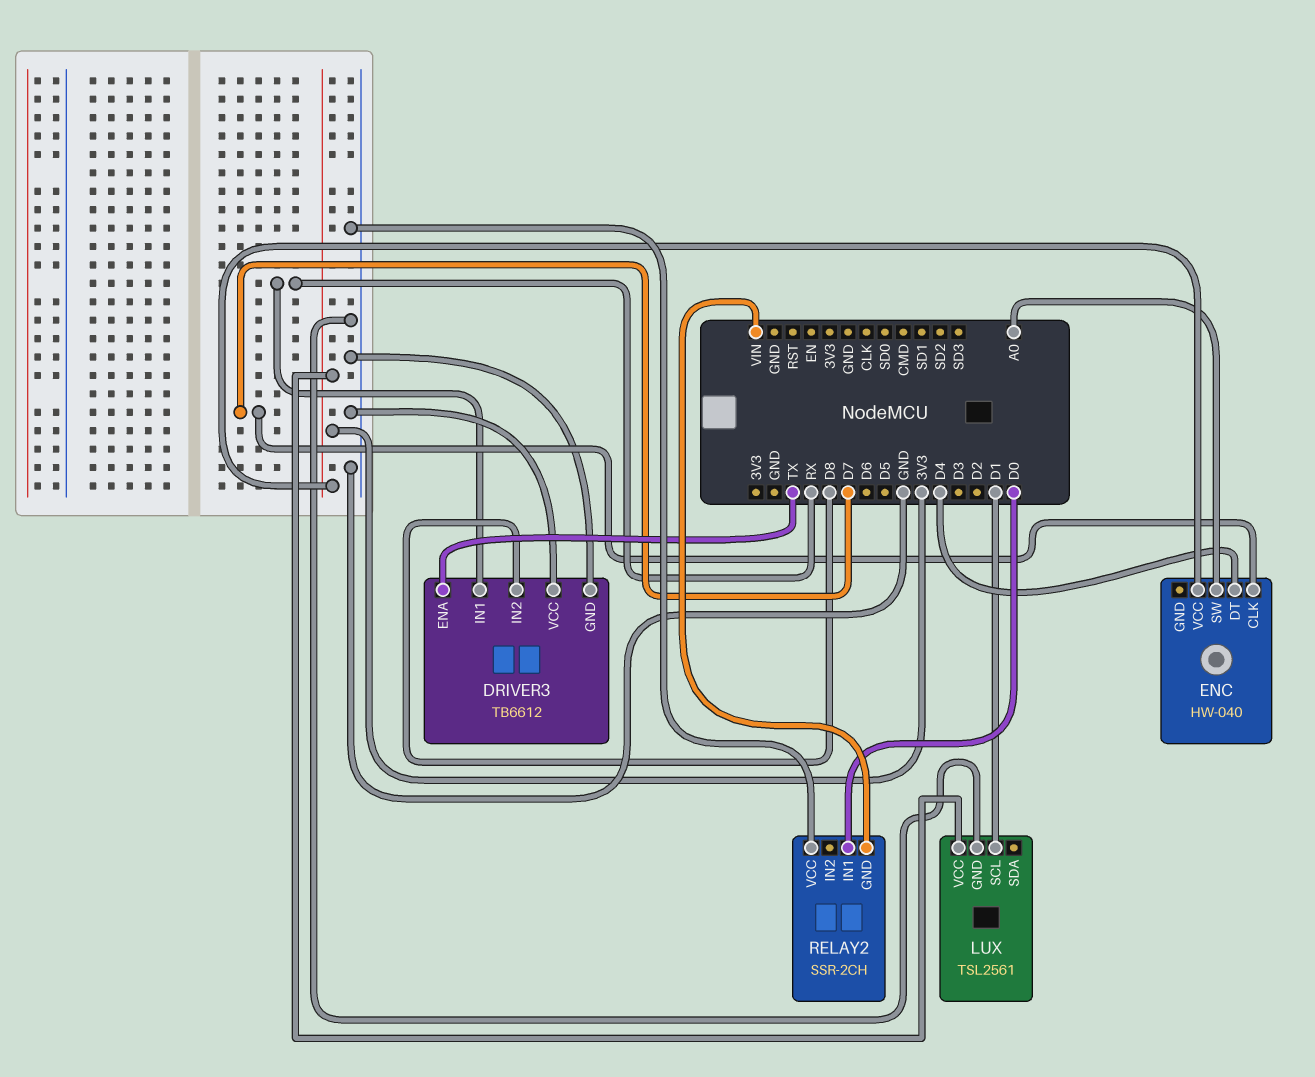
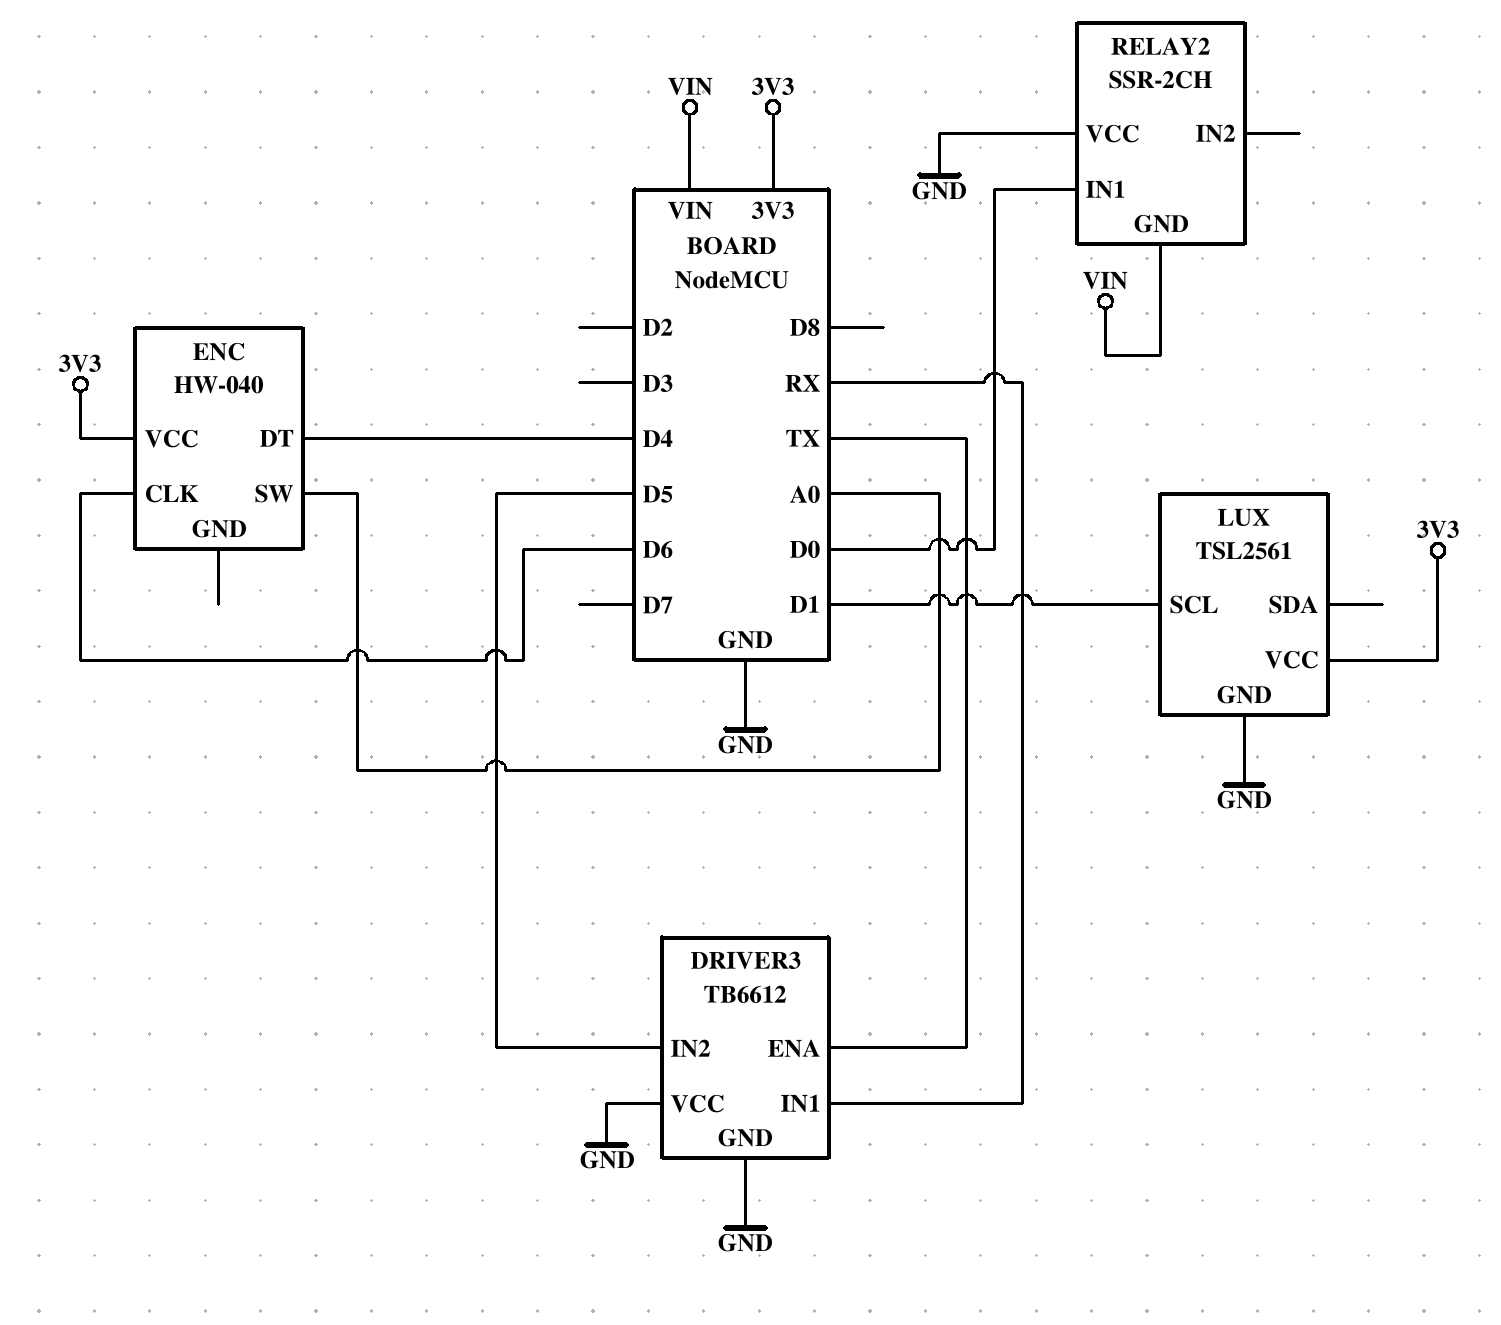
DRIVER3 pin IN2: D8 -> D5
ENC pin CLK: D7 -> D6

